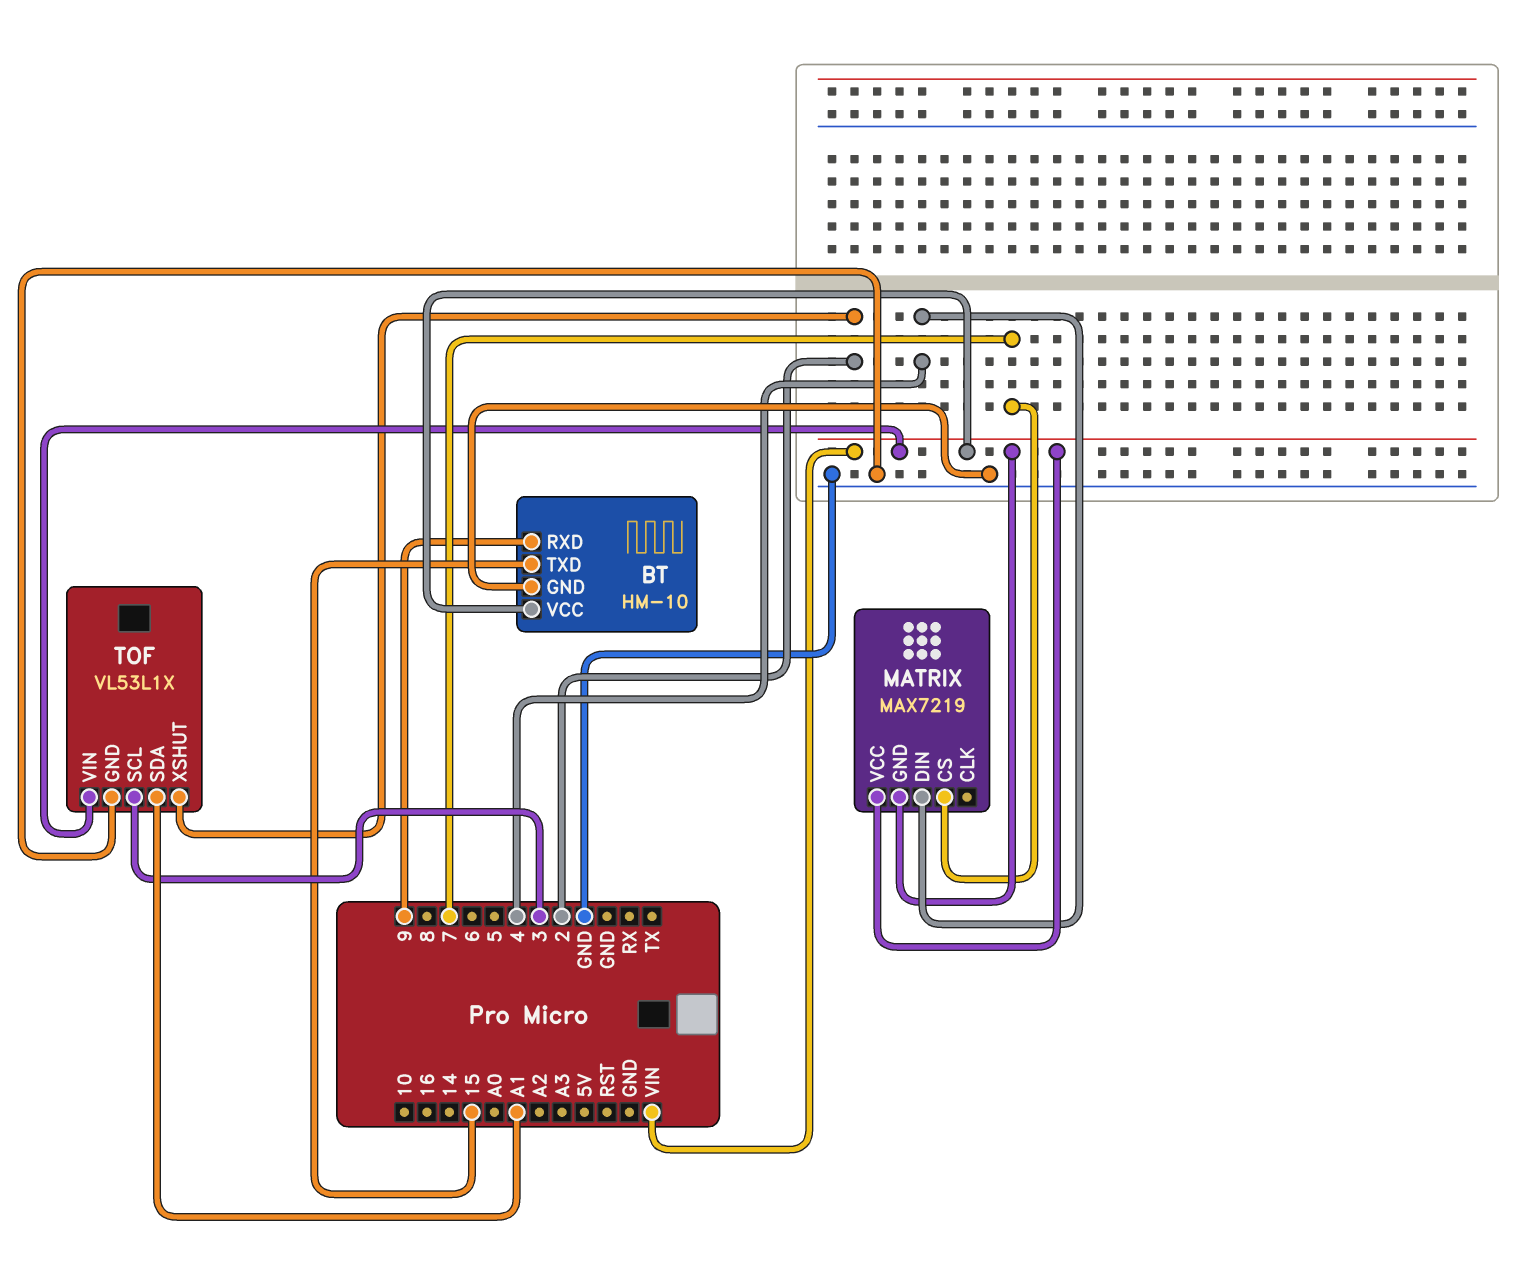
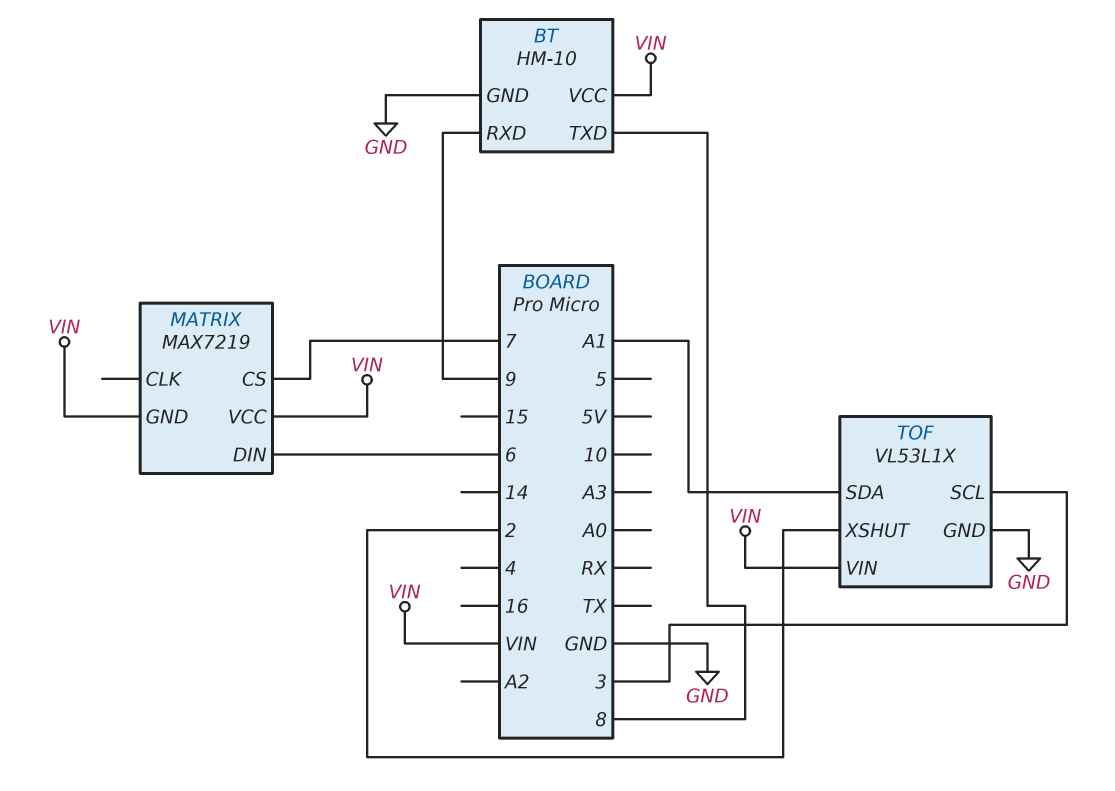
BT pin TXD: 15 -> 8
MATRIX pin DIN: 4 -> 6

